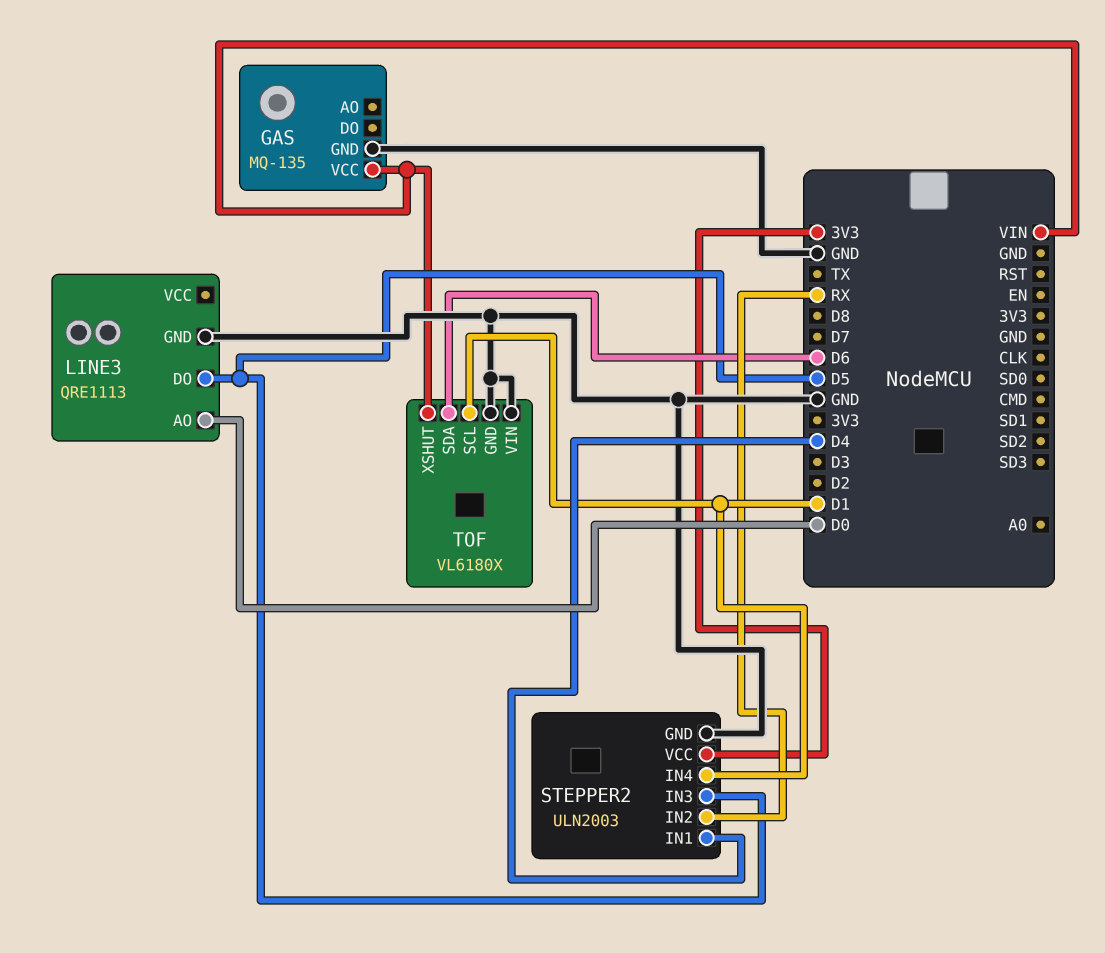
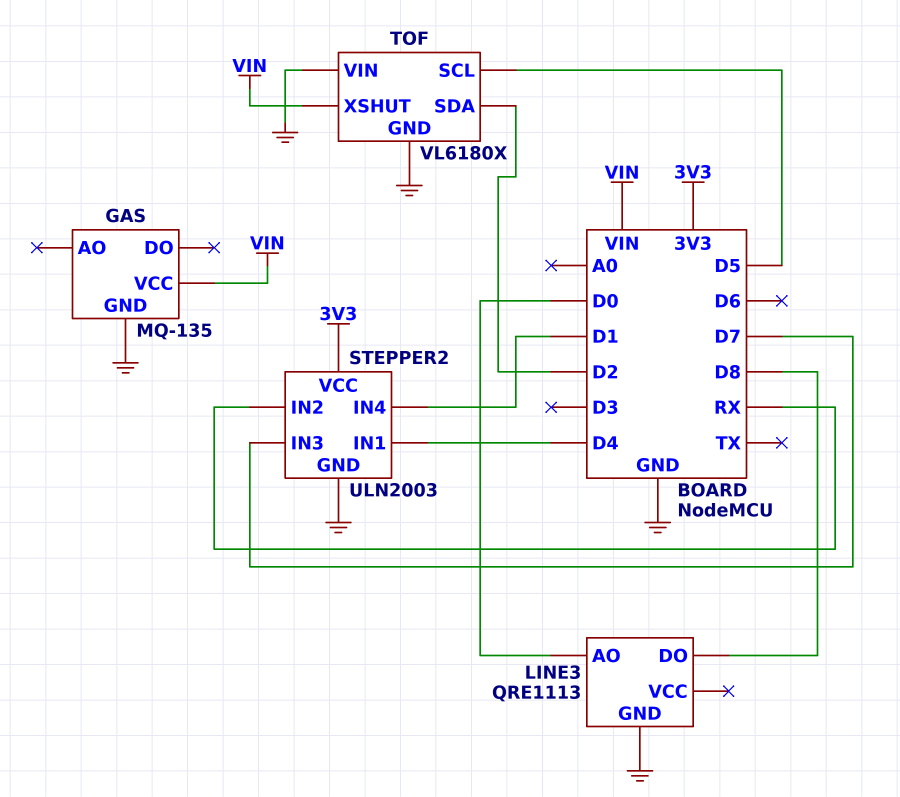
LINE3 pin DO: D5 -> D8
STEPPER2 pin IN3: D5 -> D7
TOF pin SCL: D1 -> D5
TOF pin SDA: D6 -> D2

